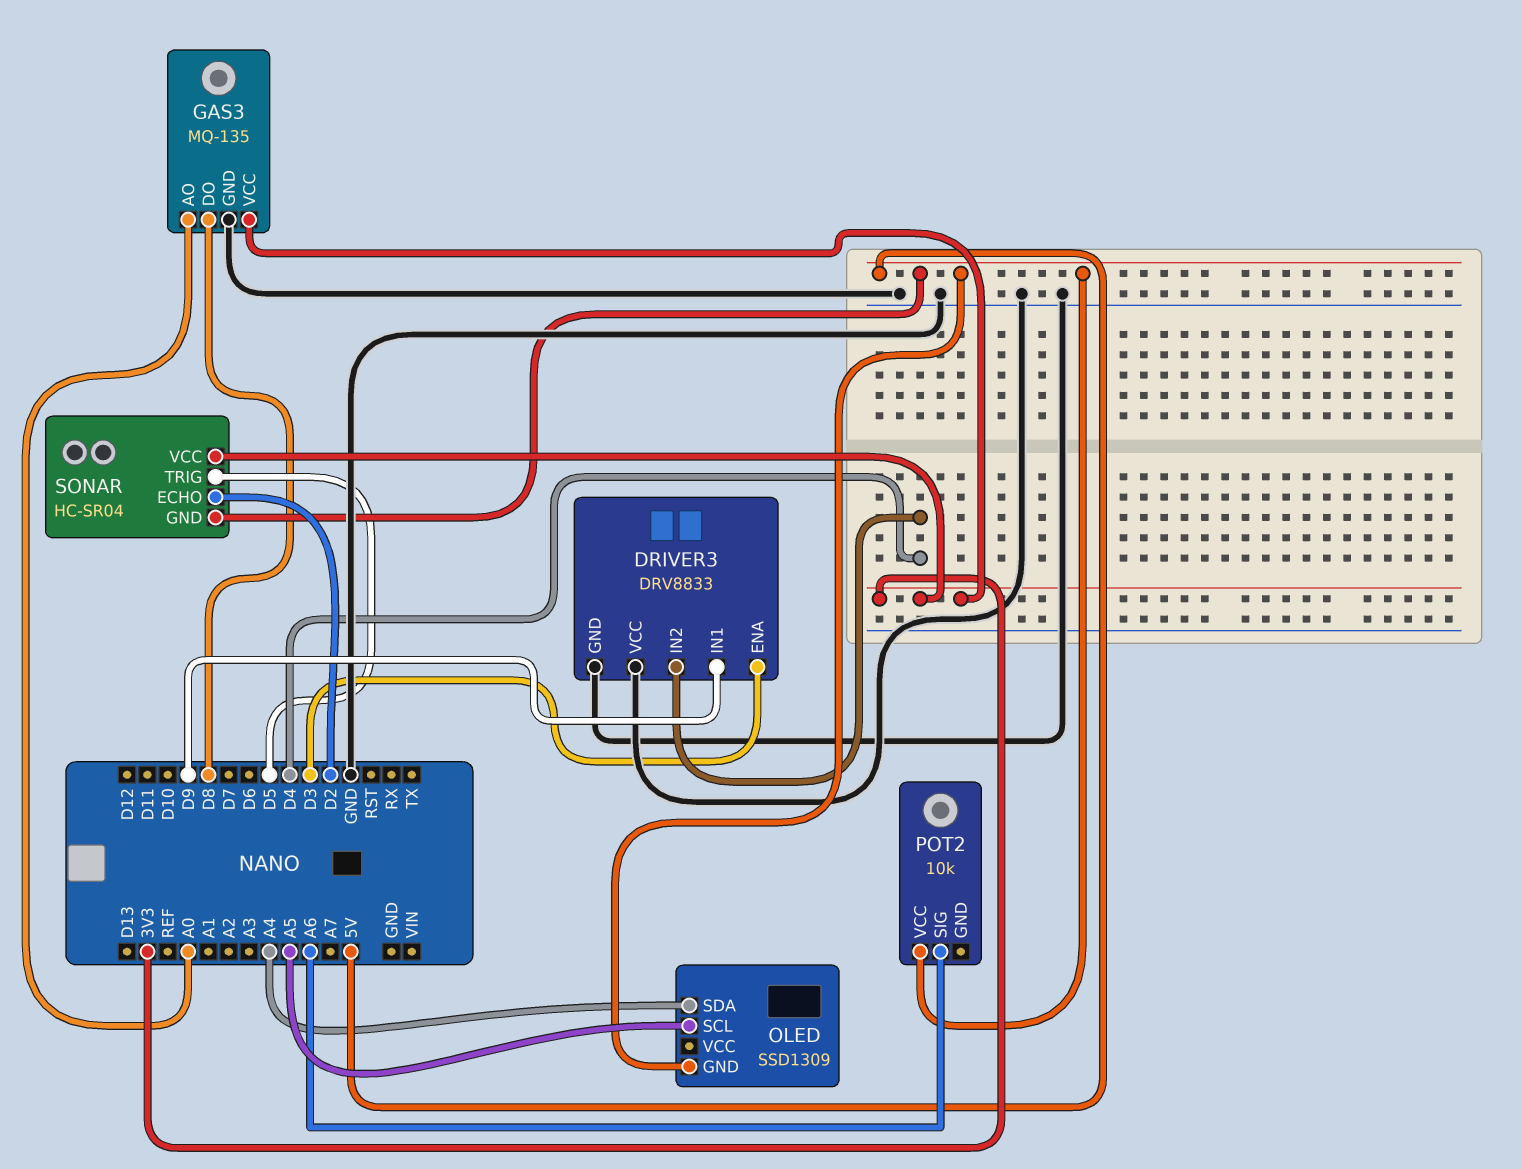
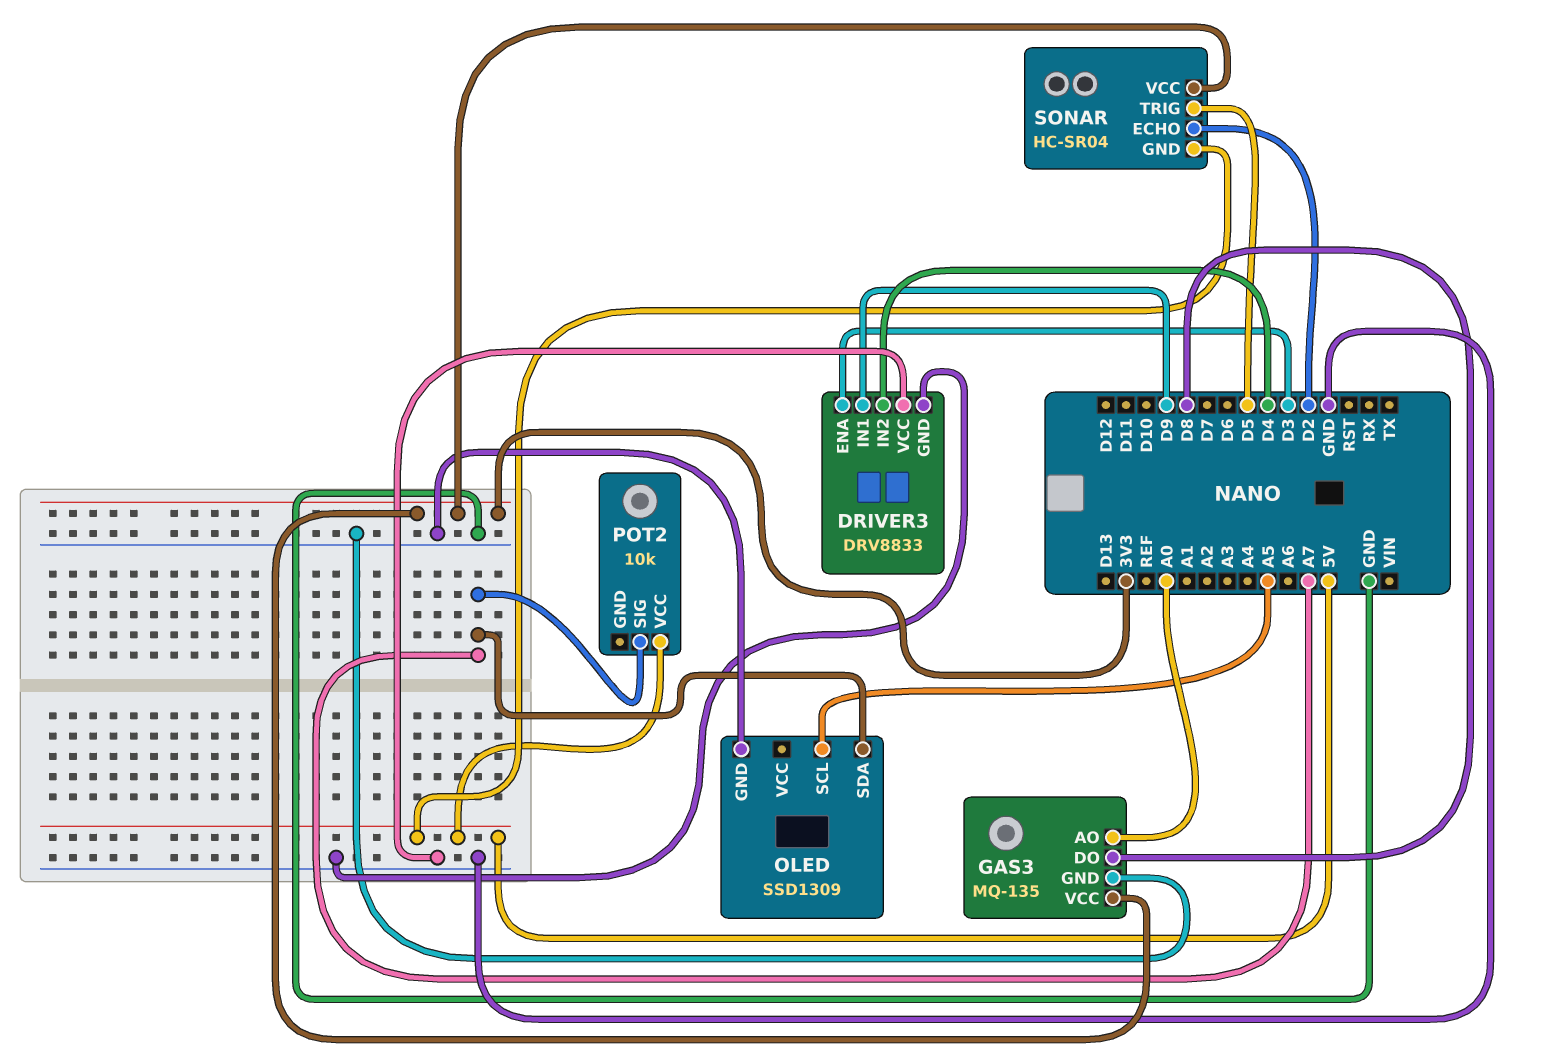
OLED pin GND: 5V -> GND
OLED pin SDA: A4 -> A7
POT2 pin SIG: A6 -> A7

